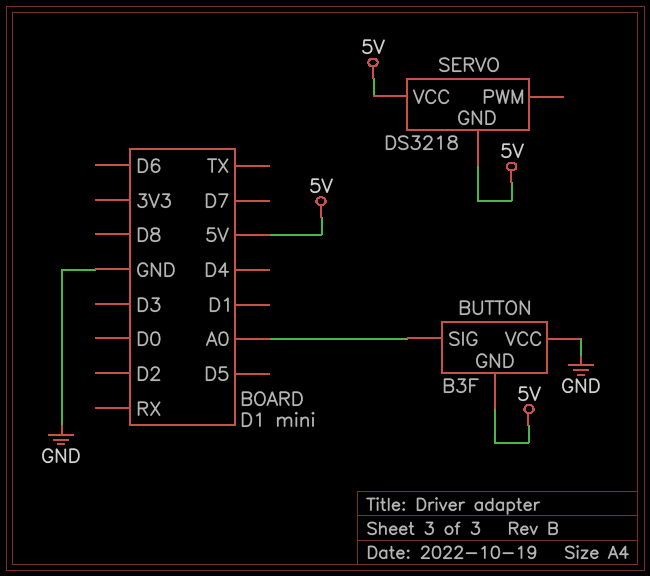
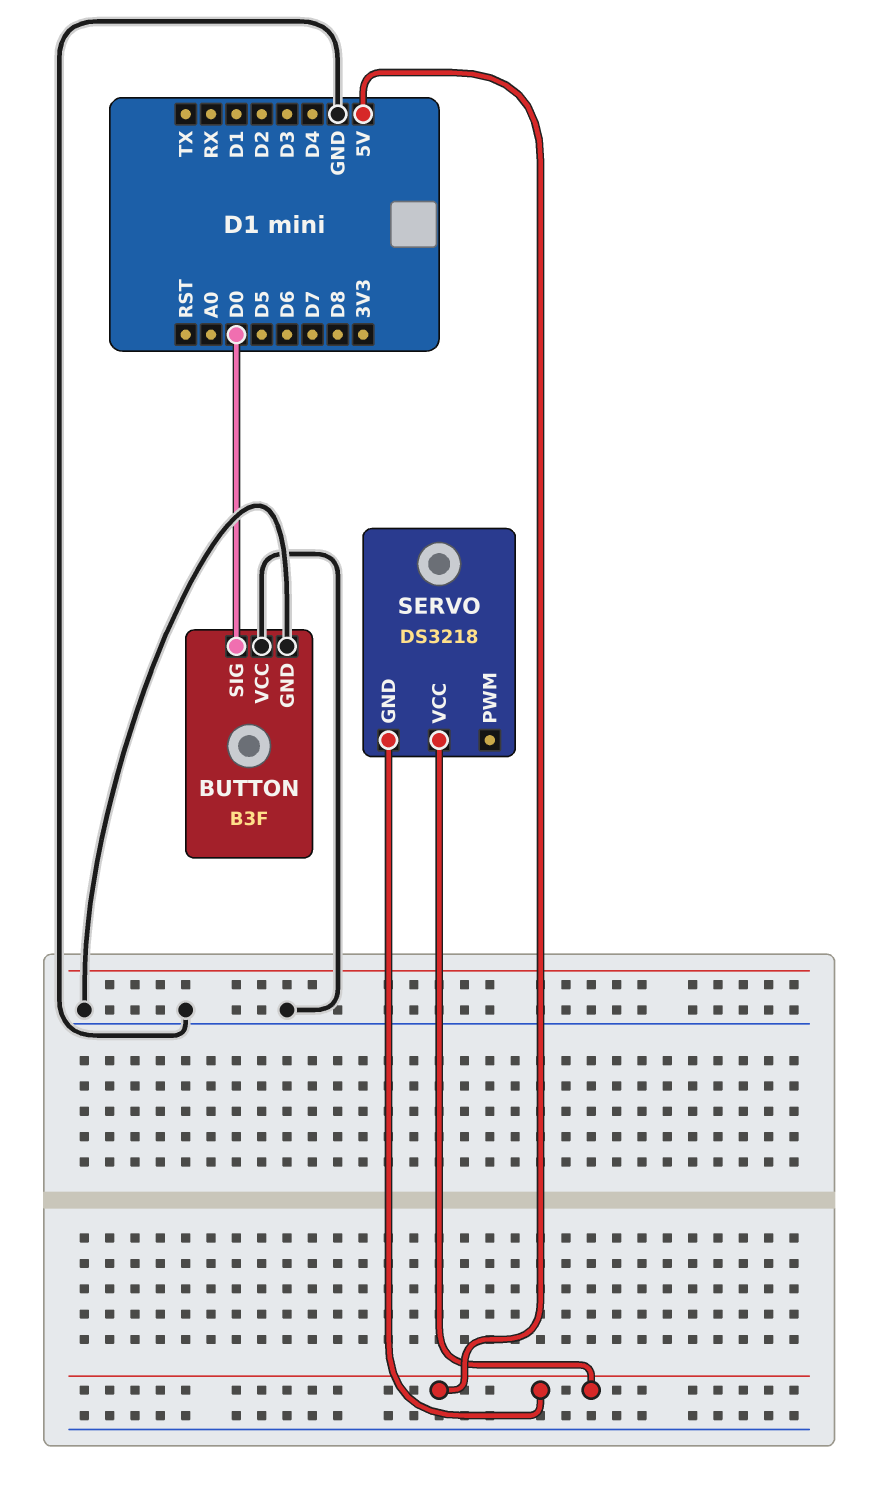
BUTTON pin GND: 5V -> GND
BUTTON pin SIG: A0 -> D0

